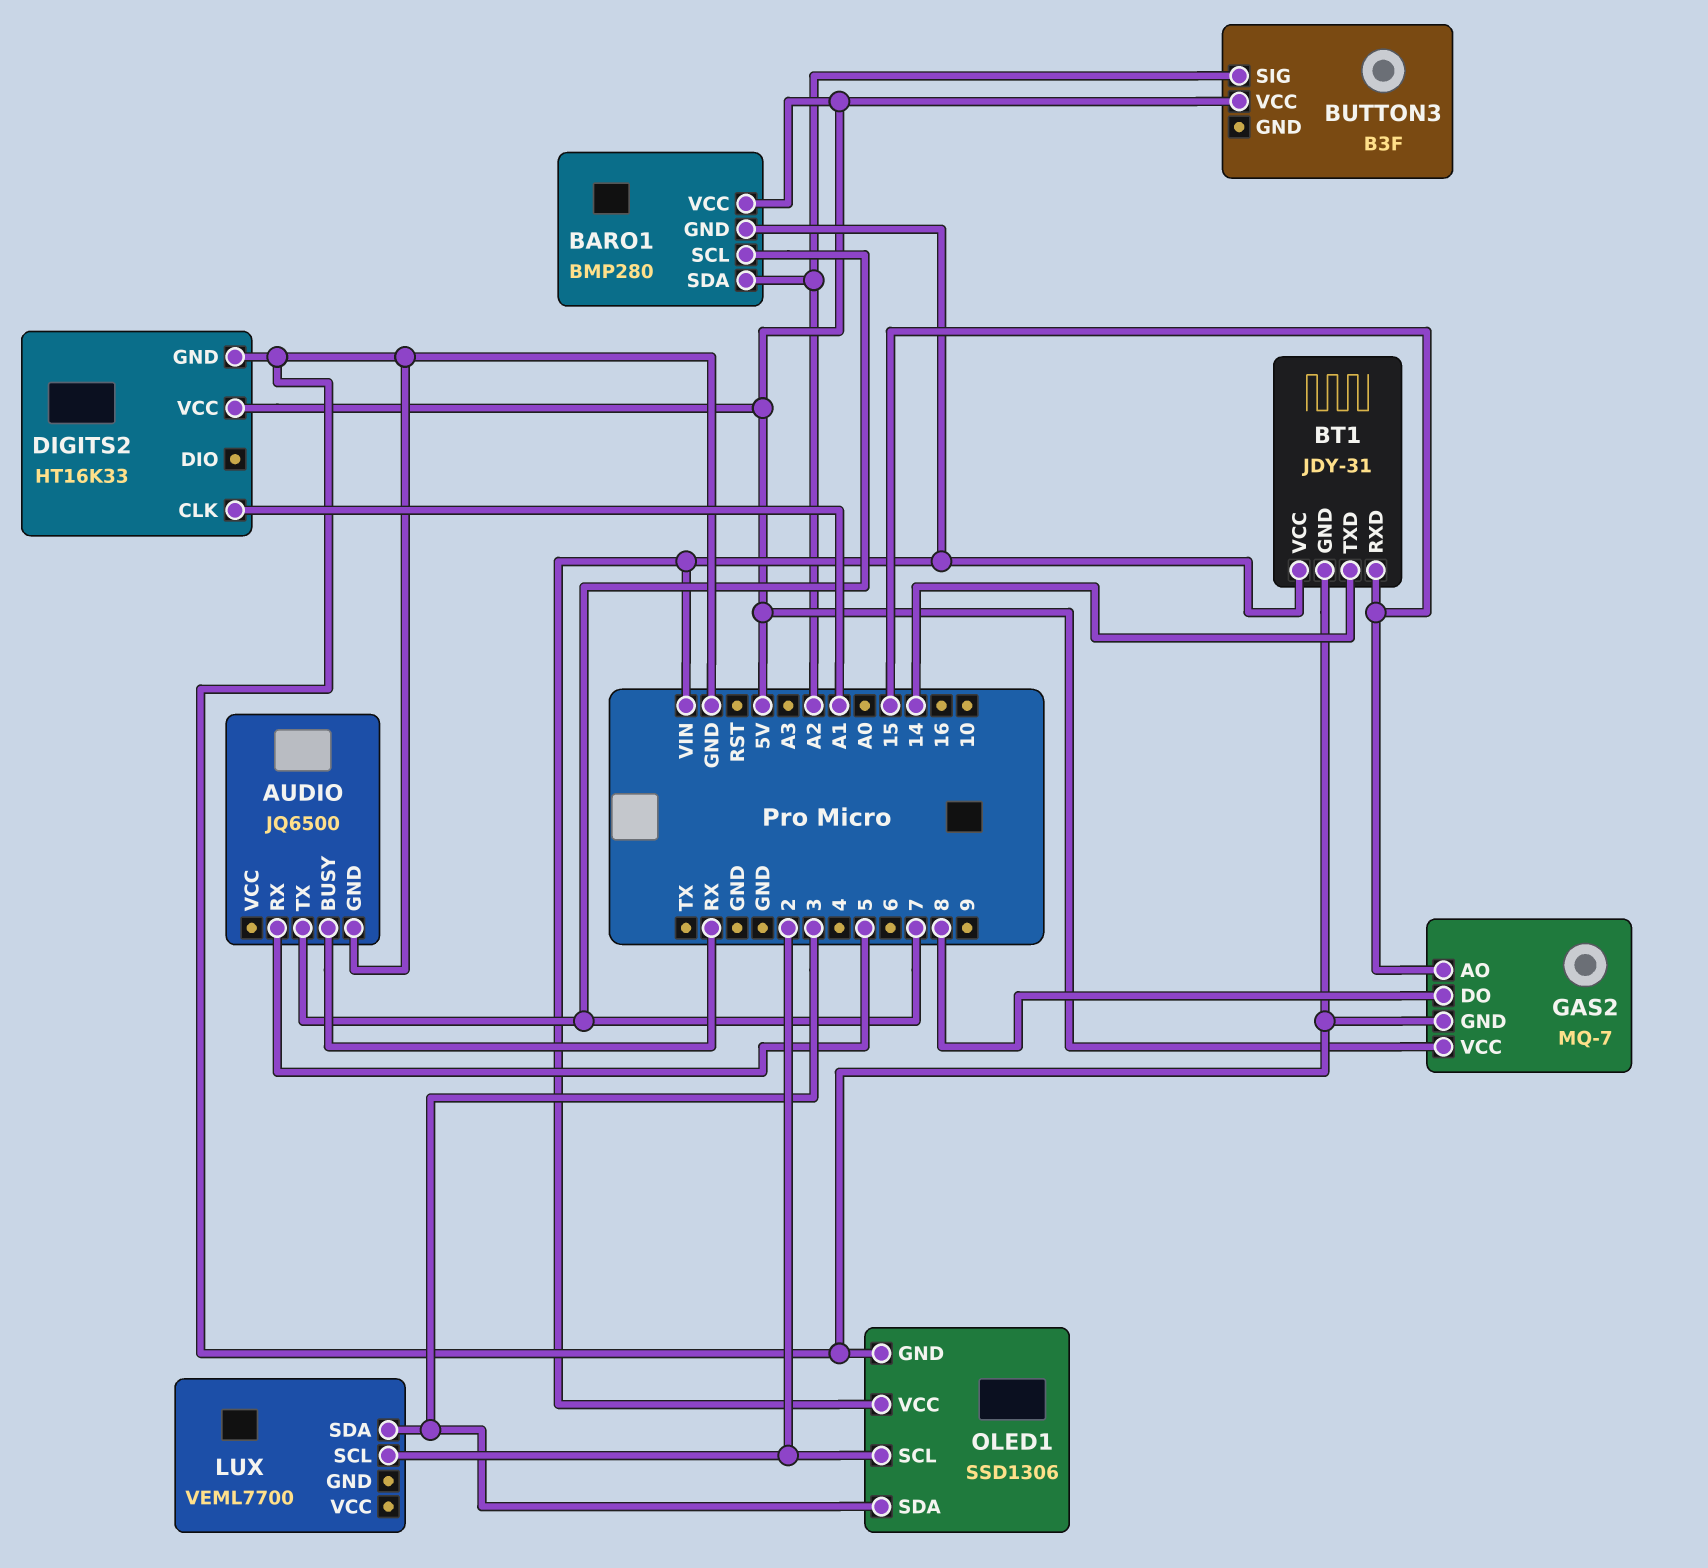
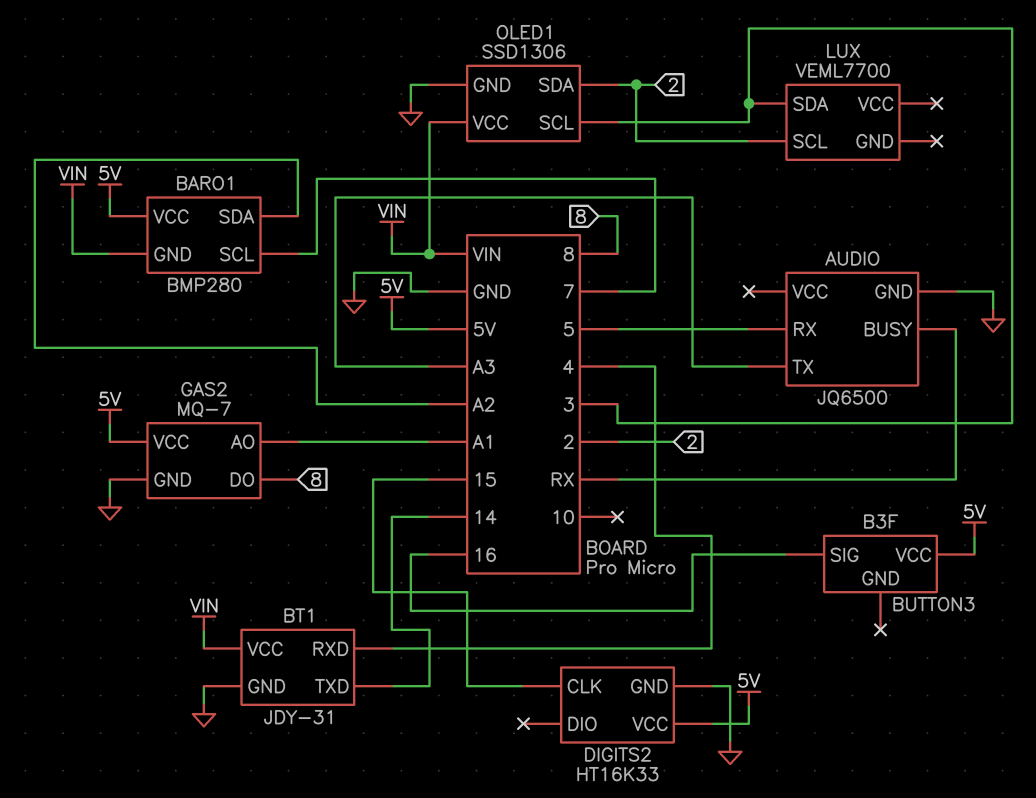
AUDIO pin TX: 7 -> A3
BT1 pin RXD: 15 -> 4
BUTTON3 pin SIG: A2 -> 16
DIGITS2 pin CLK: A1 -> 15
GAS2 pin AO: 15 -> A1
OLED1 pin SCL: 2 -> 3
OLED1 pin SDA: 3 -> 2

